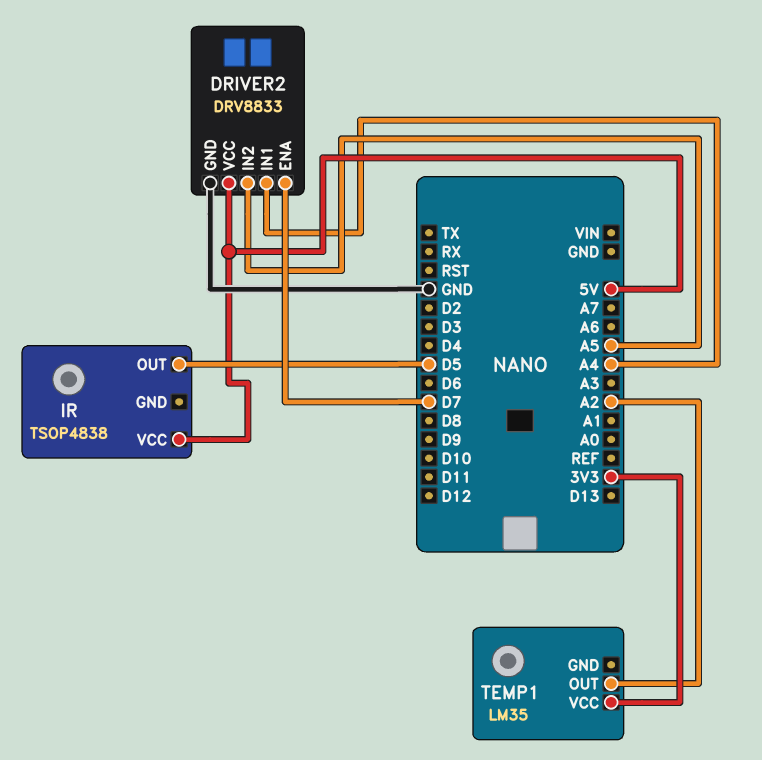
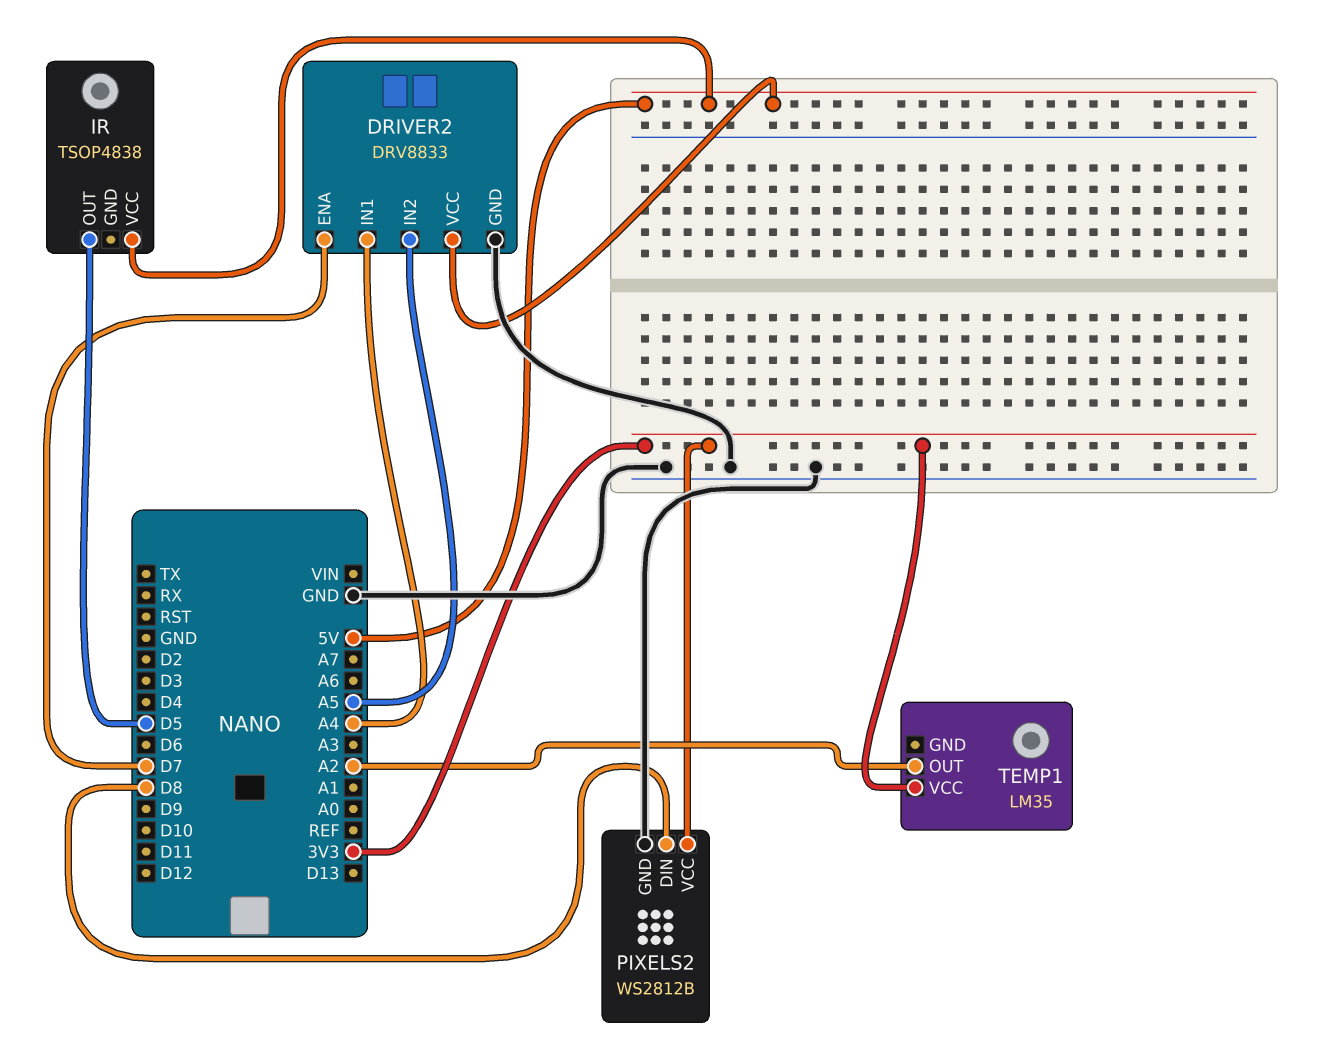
PIXELS2: none -> WS2812B
PIXELS2 pin DIN: none -> D8
PIXELS2 pin GND: none -> GND
PIXELS2 pin VCC: none -> 3V3

